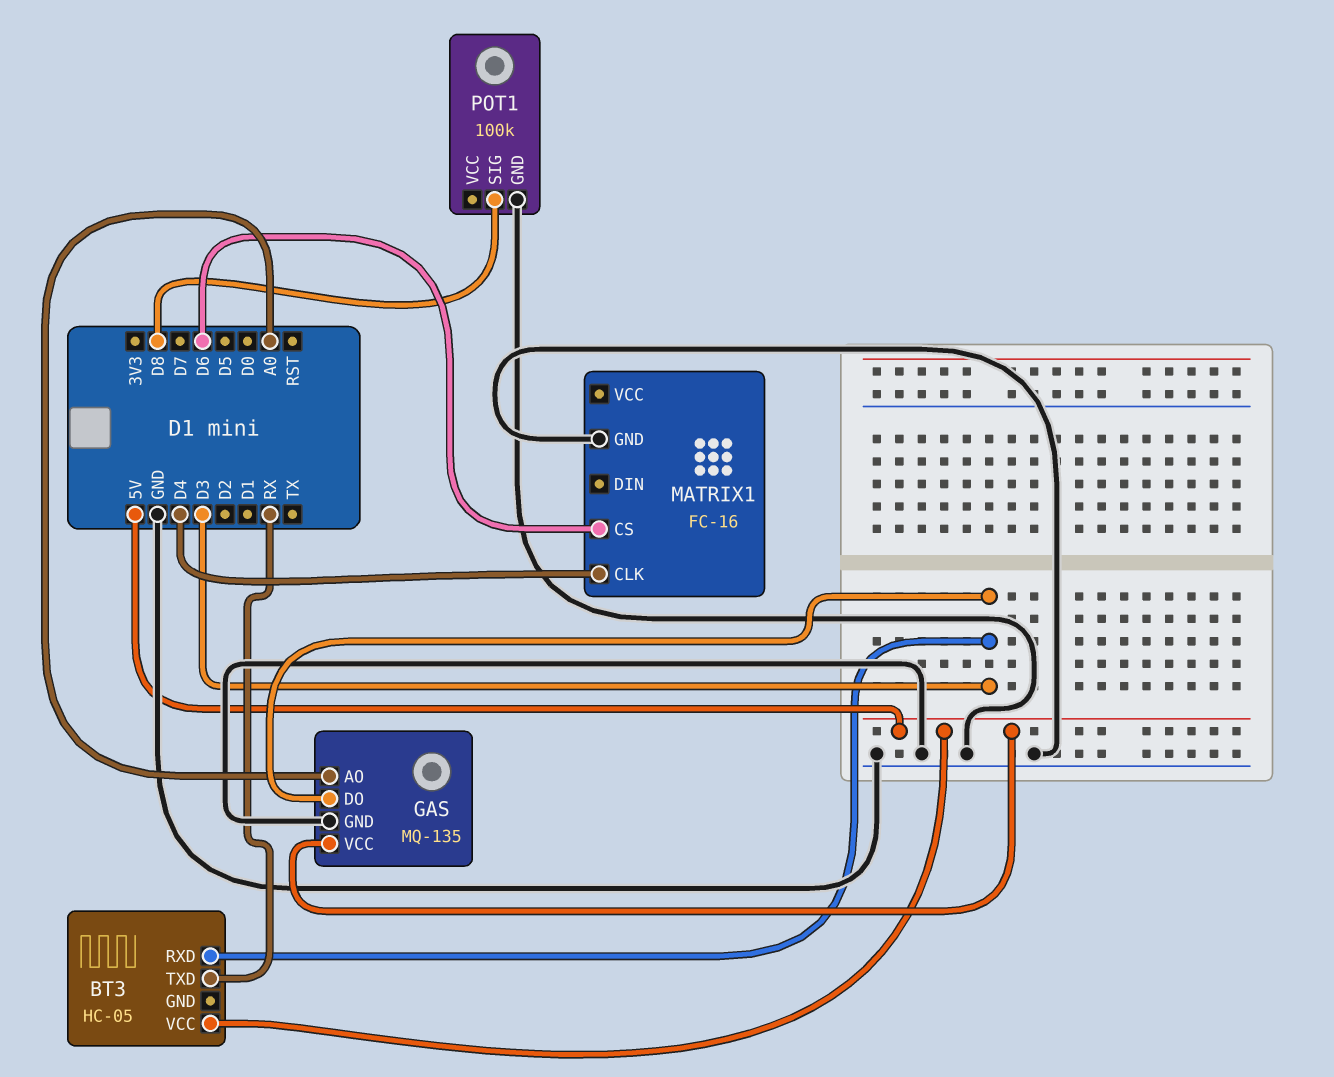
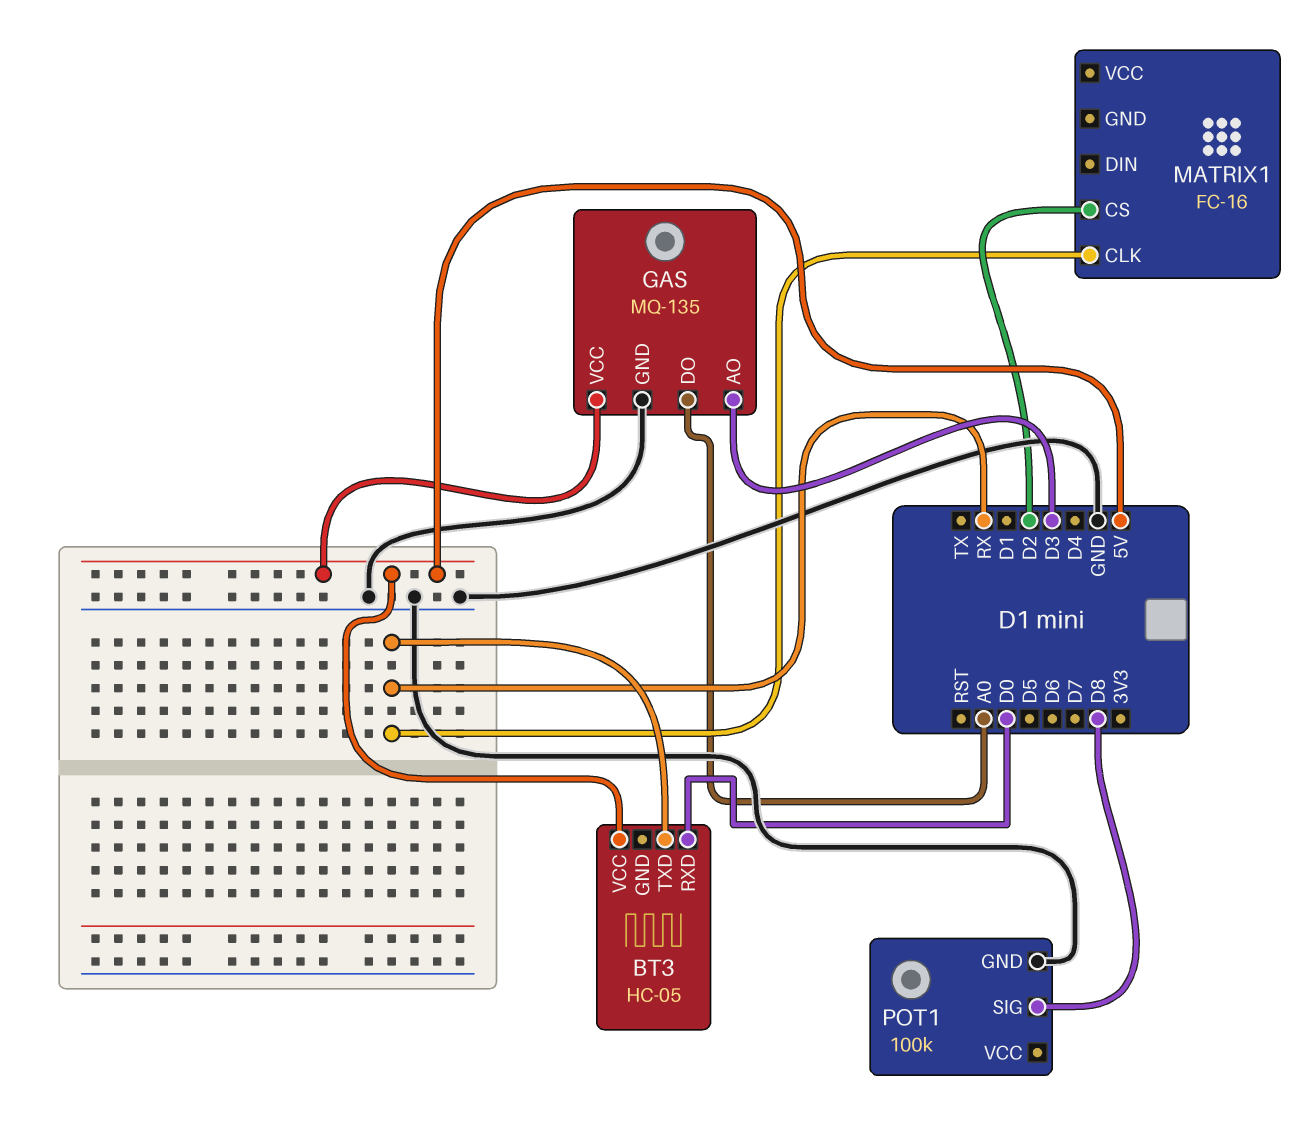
BT3 pin RXD: D3 -> D0
GAS pin AO: A0 -> D3
GAS pin DO: D3 -> A0
MATRIX1 pin CLK: D4 -> RX
MATRIX1 pin CS: D6 -> D2
MATRIX1 pin GND: GND -> none

